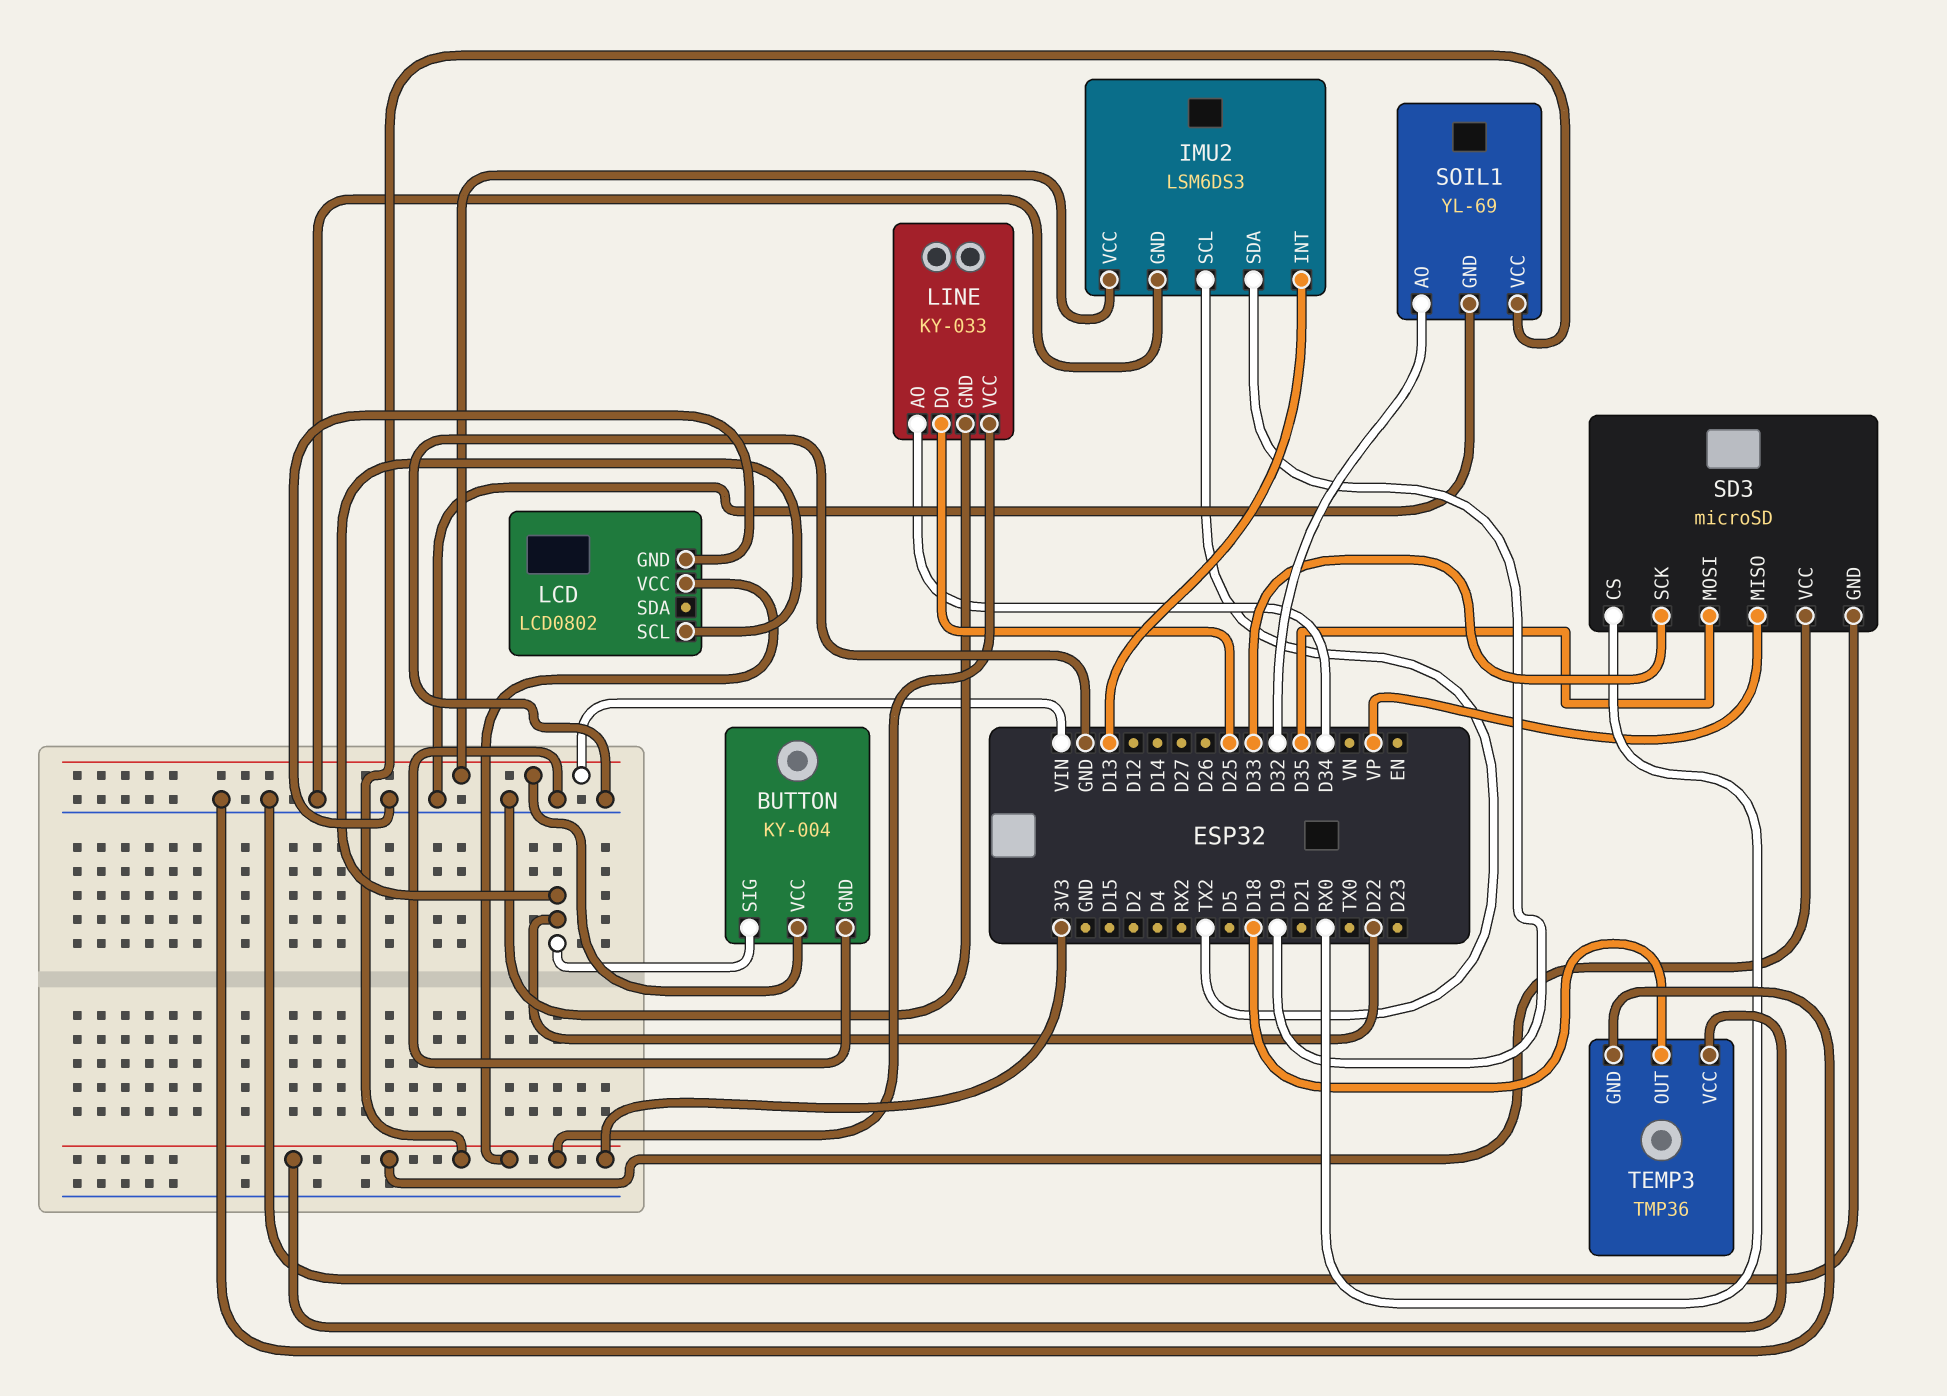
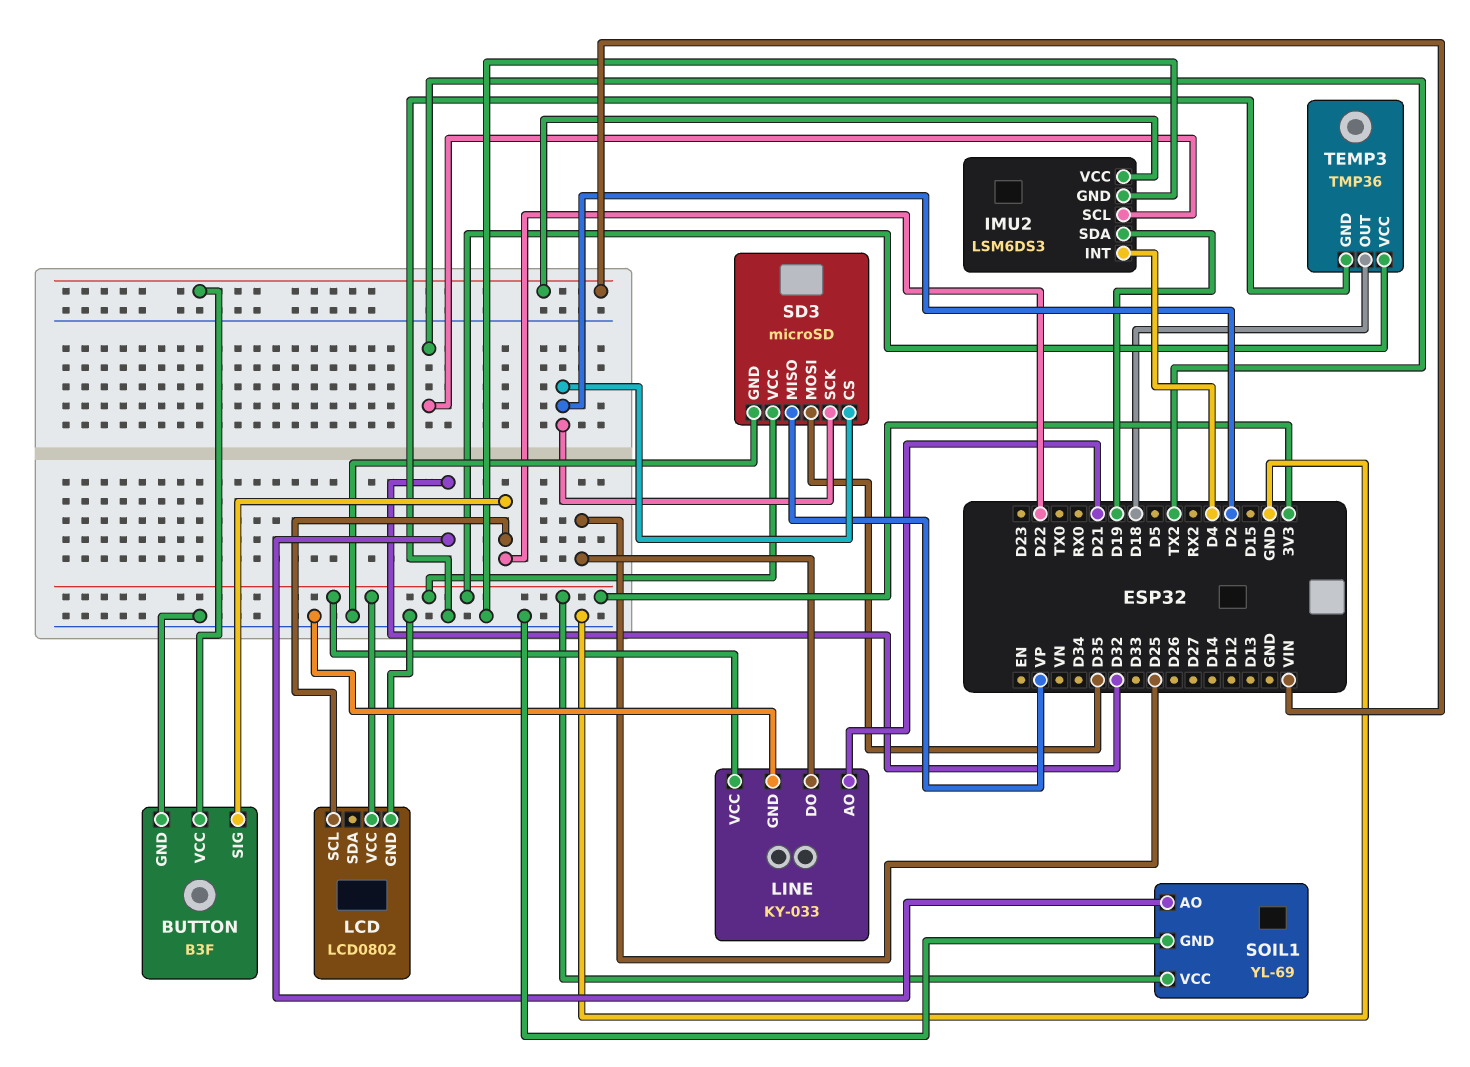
BUTTON: KY-004 -> B3F
IMU2 pin INT: D13 -> D4
LINE pin AO: D34 -> D21
SD3 pin CS: RX0 -> D2
SD3 pin SCK: D33 -> D2

